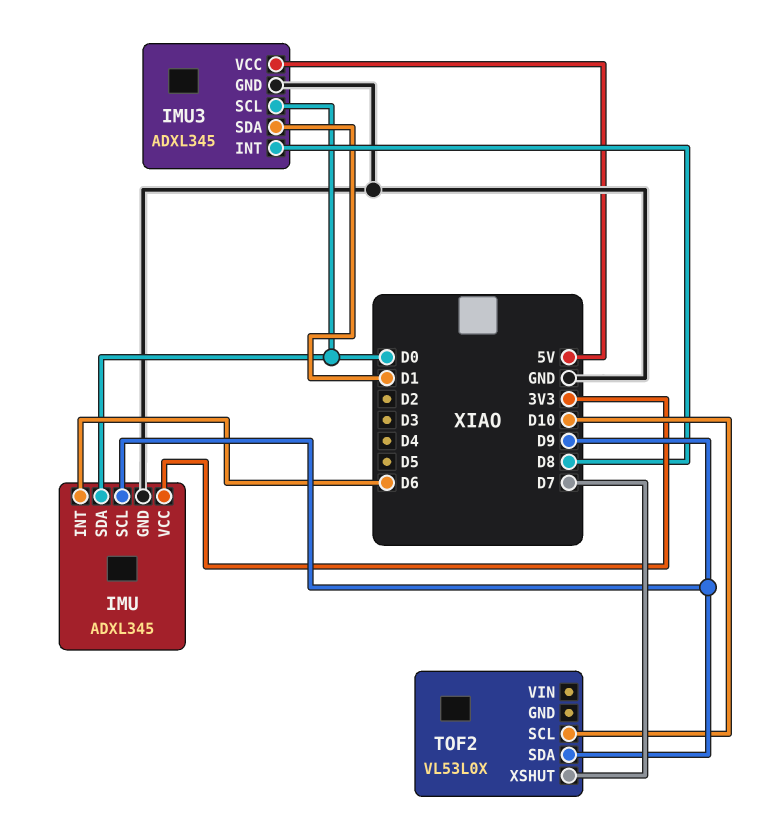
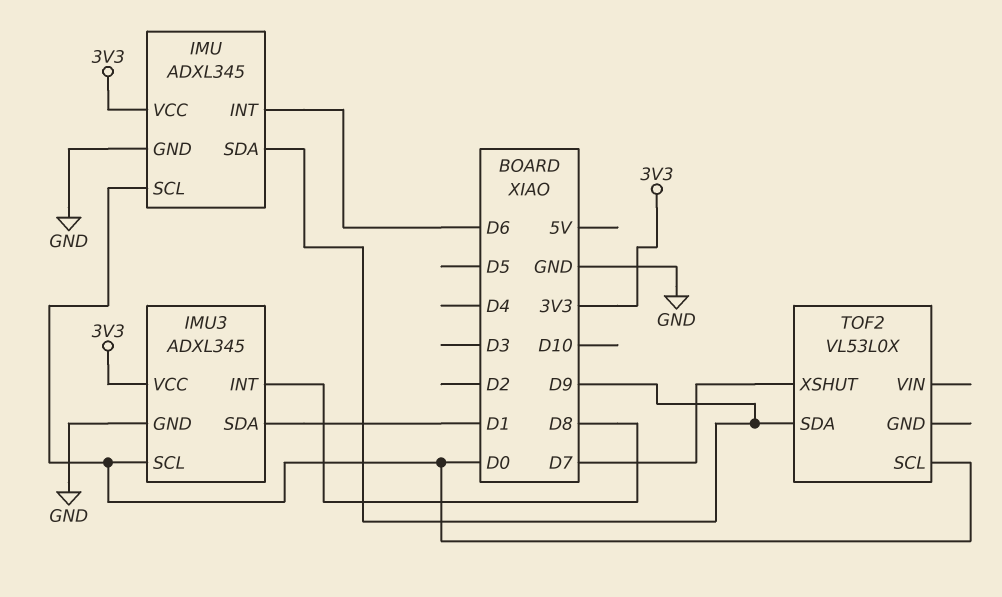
IMU pin SCL: D9 -> D0
IMU pin SDA: D0 -> D9
IMU3 pin VCC: 5V -> 3V3
TOF2 pin SCL: D10 -> D0

